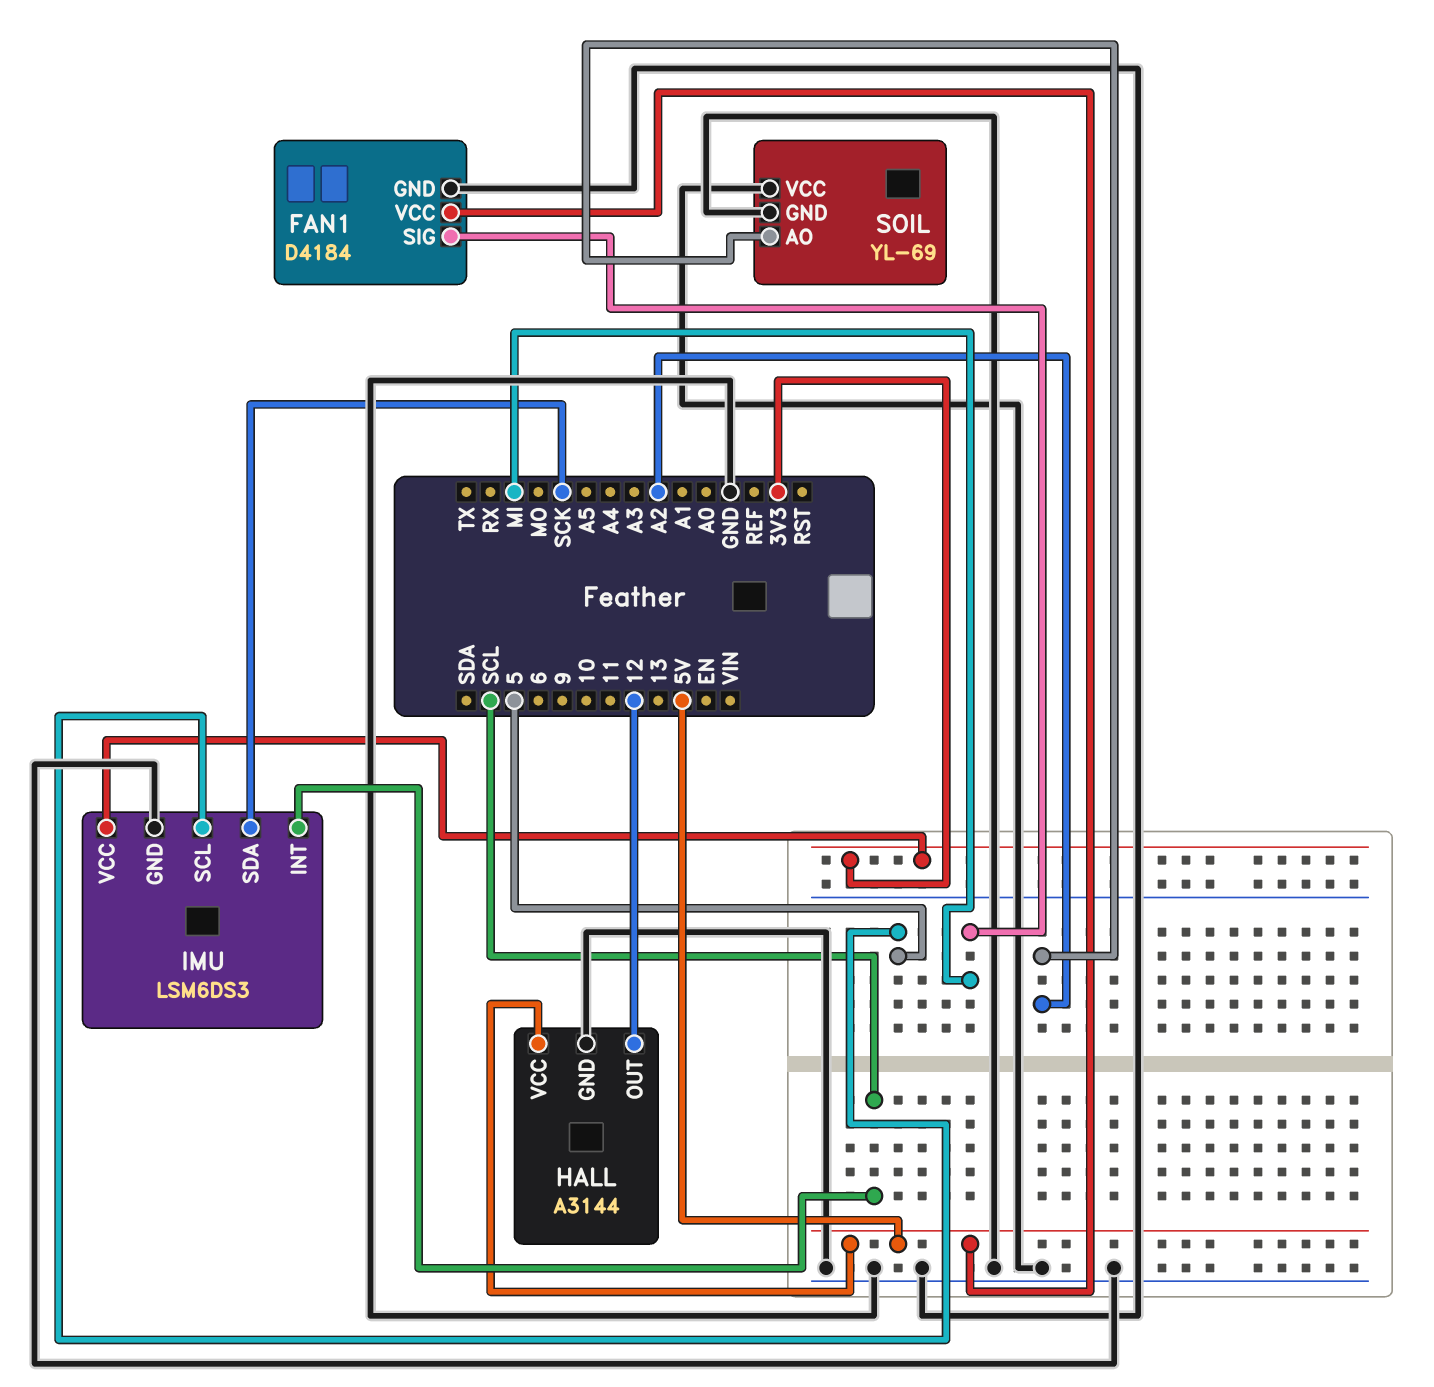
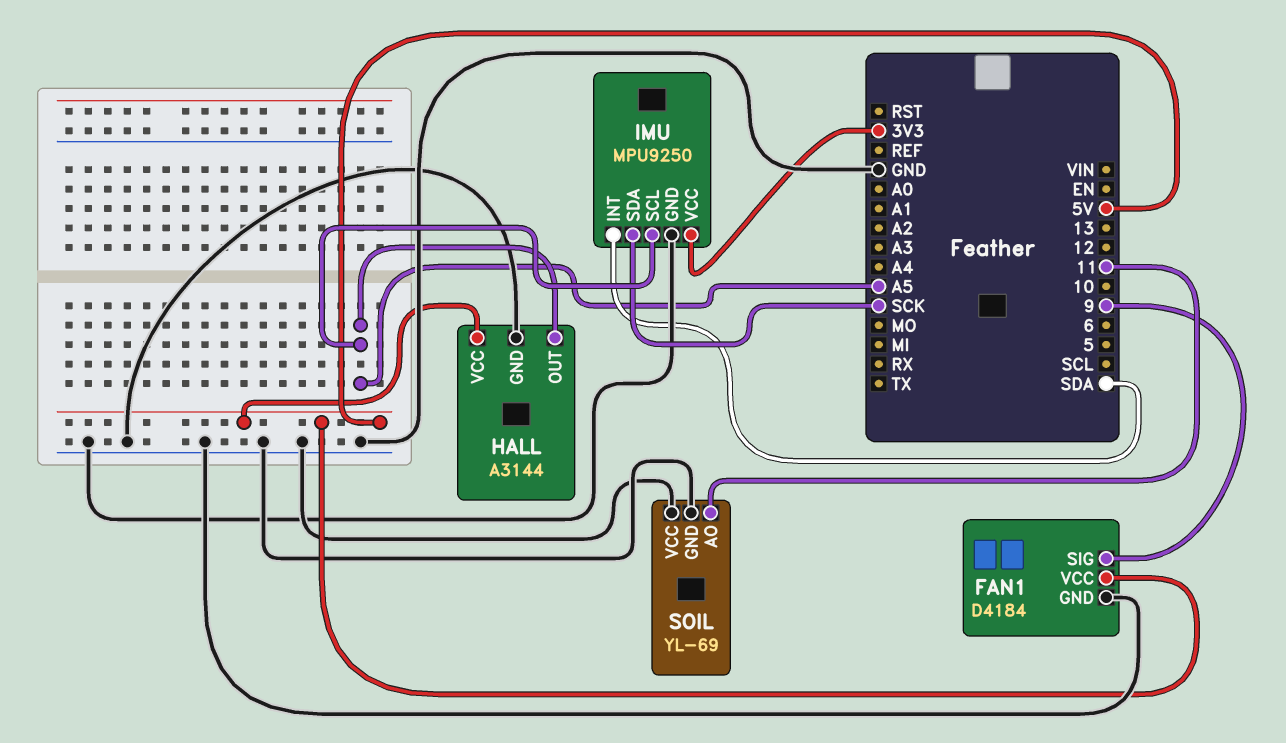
FAN1 pin SIG: MI -> 9
HALL pin OUT: 12 -> A5
IMU: LSM6DS3 -> MPU9250
IMU pin INT: SCL -> SDA
IMU pin SCL: 5 -> A5
SOIL pin AO: A2 -> 11

